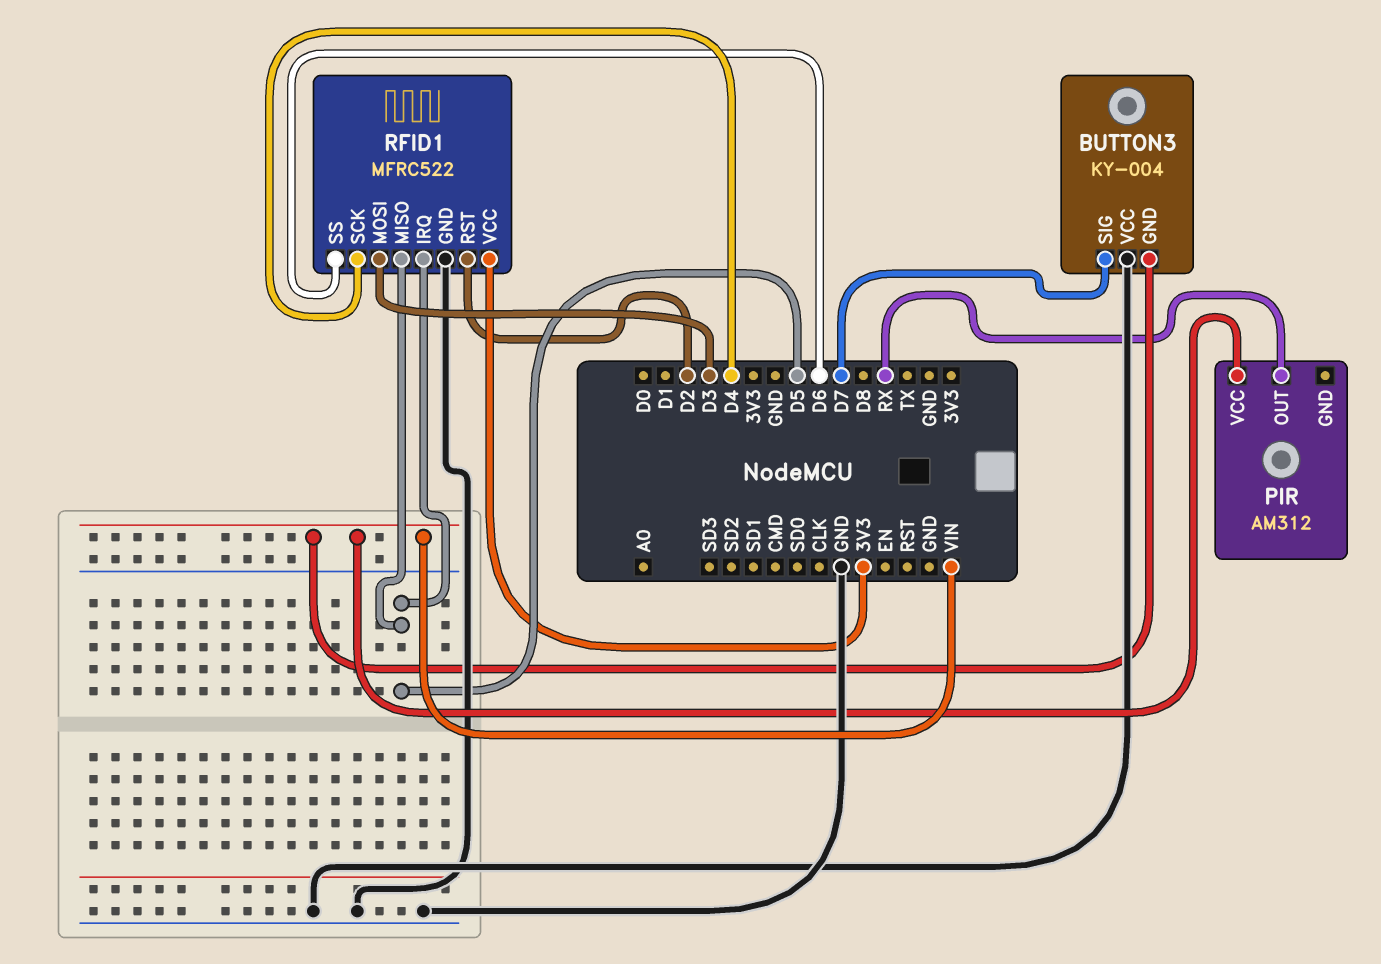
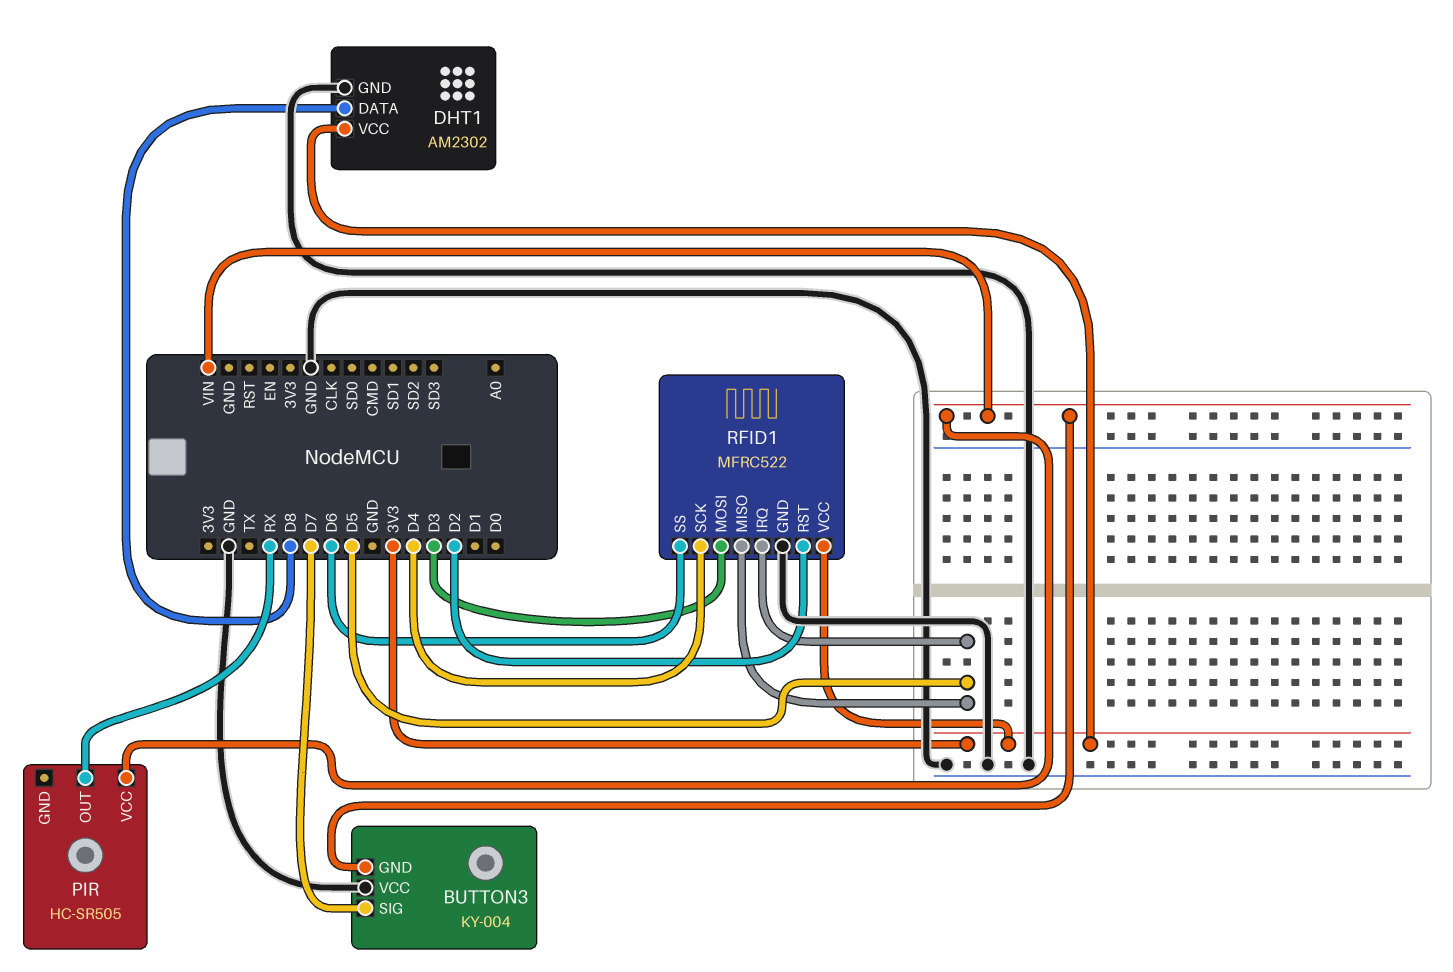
DHT1: none -> AM2302
DHT1 pin DATA: none -> D8
DHT1 pin GND: none -> GND
DHT1 pin VCC: none -> 3V3
PIR: AM312 -> HC-SR505

